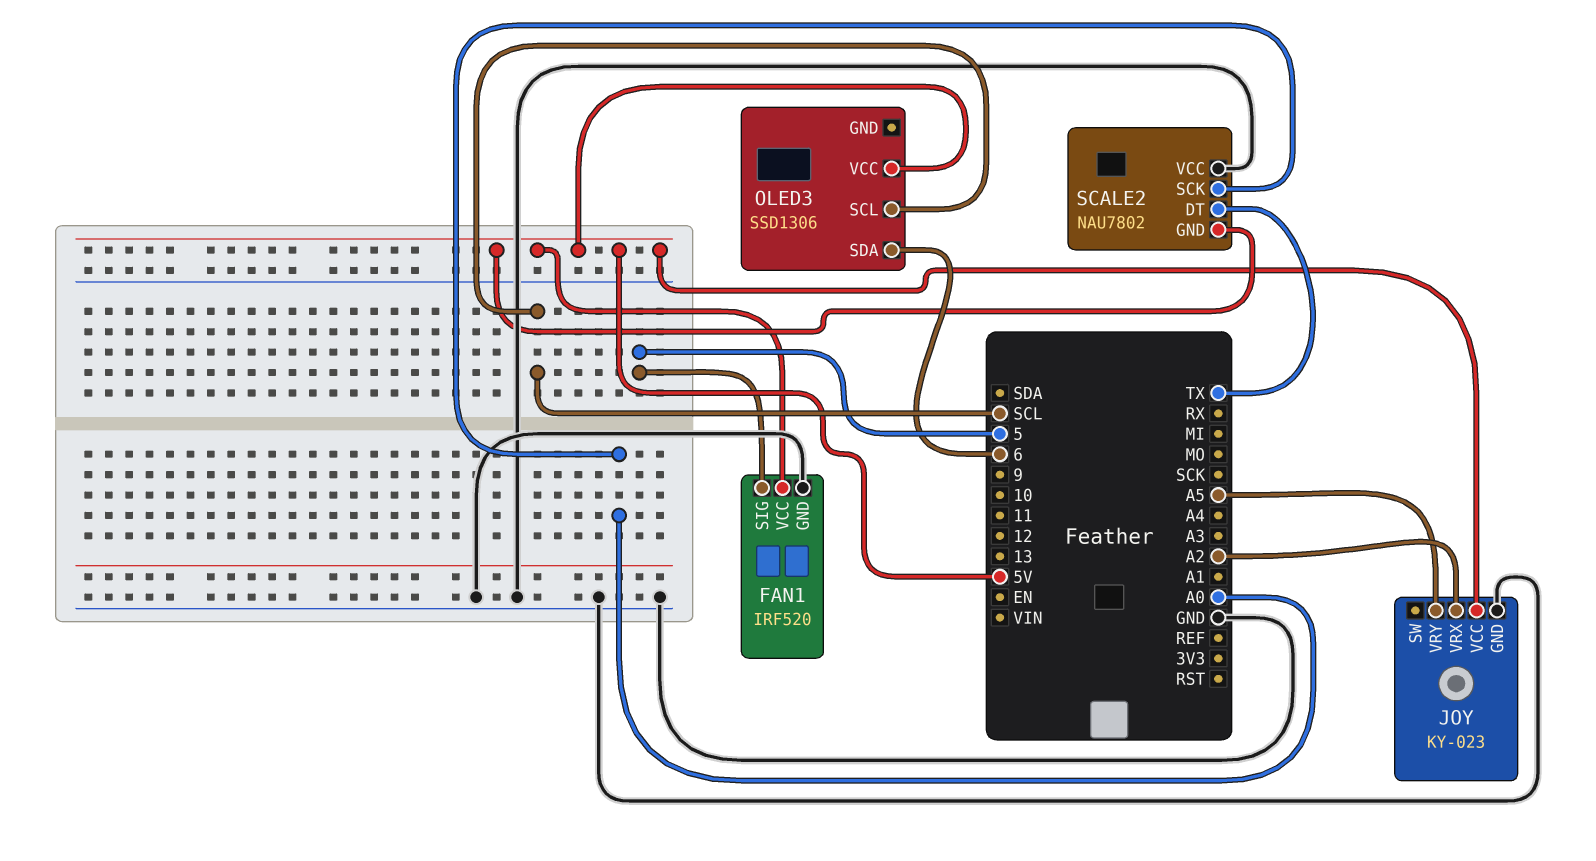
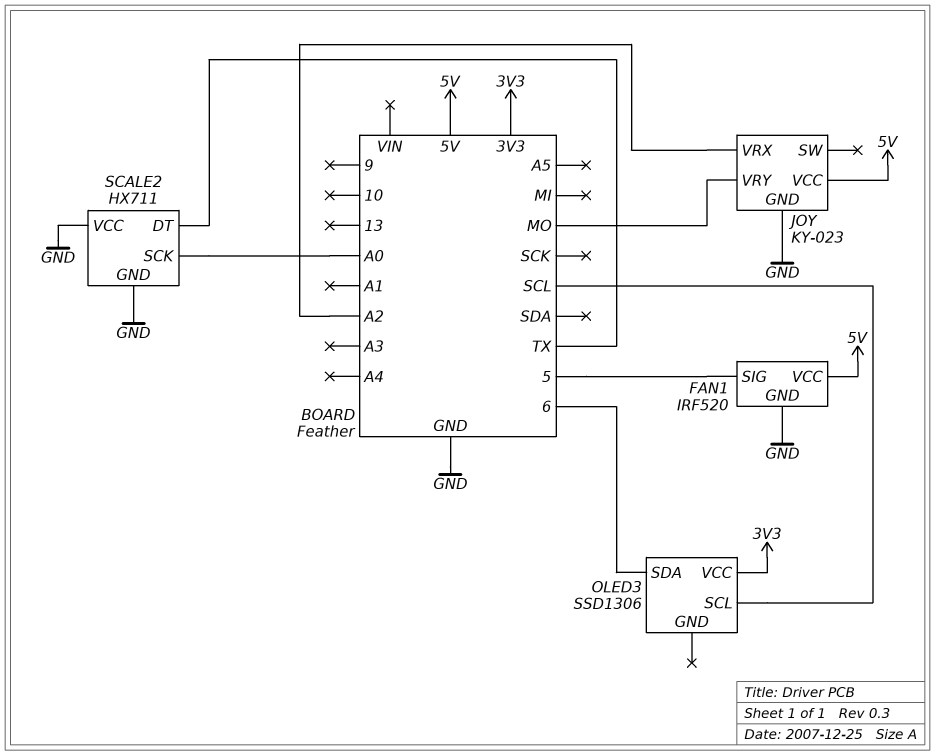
JOY pin VRY: A5 -> MO
OLED3 pin VCC: 5V -> 3V3
SCALE2: NAU7802 -> HX711
SCALE2 pin GND: 5V -> GND

